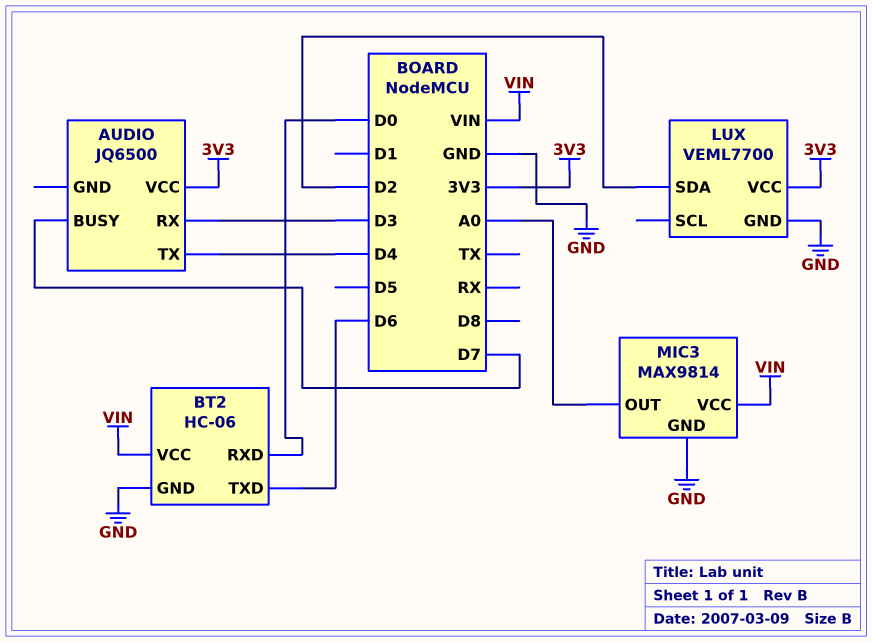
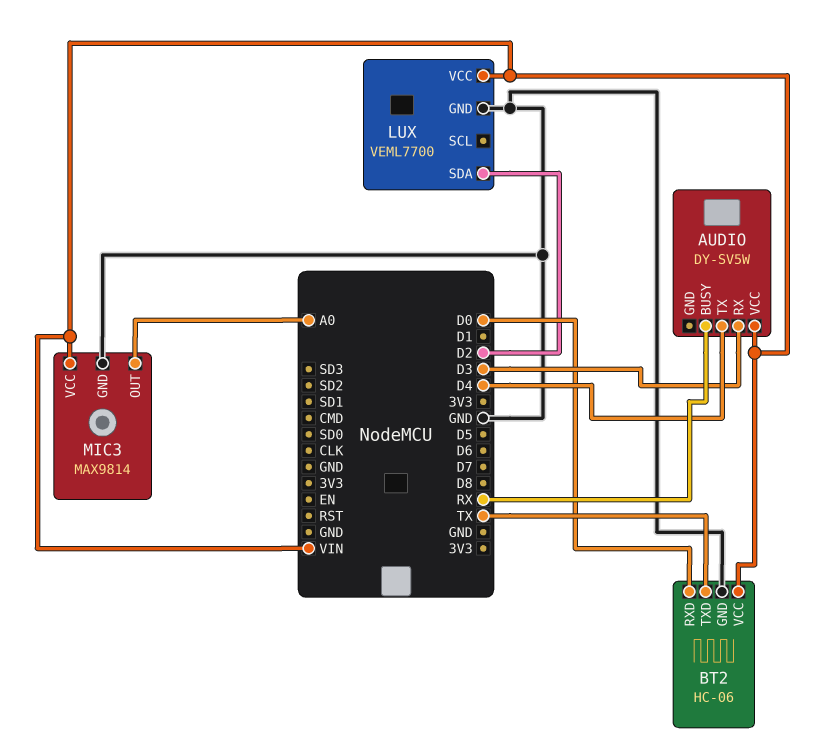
AUDIO: JQ6500 -> DY-SV5W
AUDIO pin BUSY: D7 -> RX
AUDIO pin VCC: 3V3 -> VIN
BT2 pin TXD: D6 -> TX
LUX pin VCC: 3V3 -> VIN

